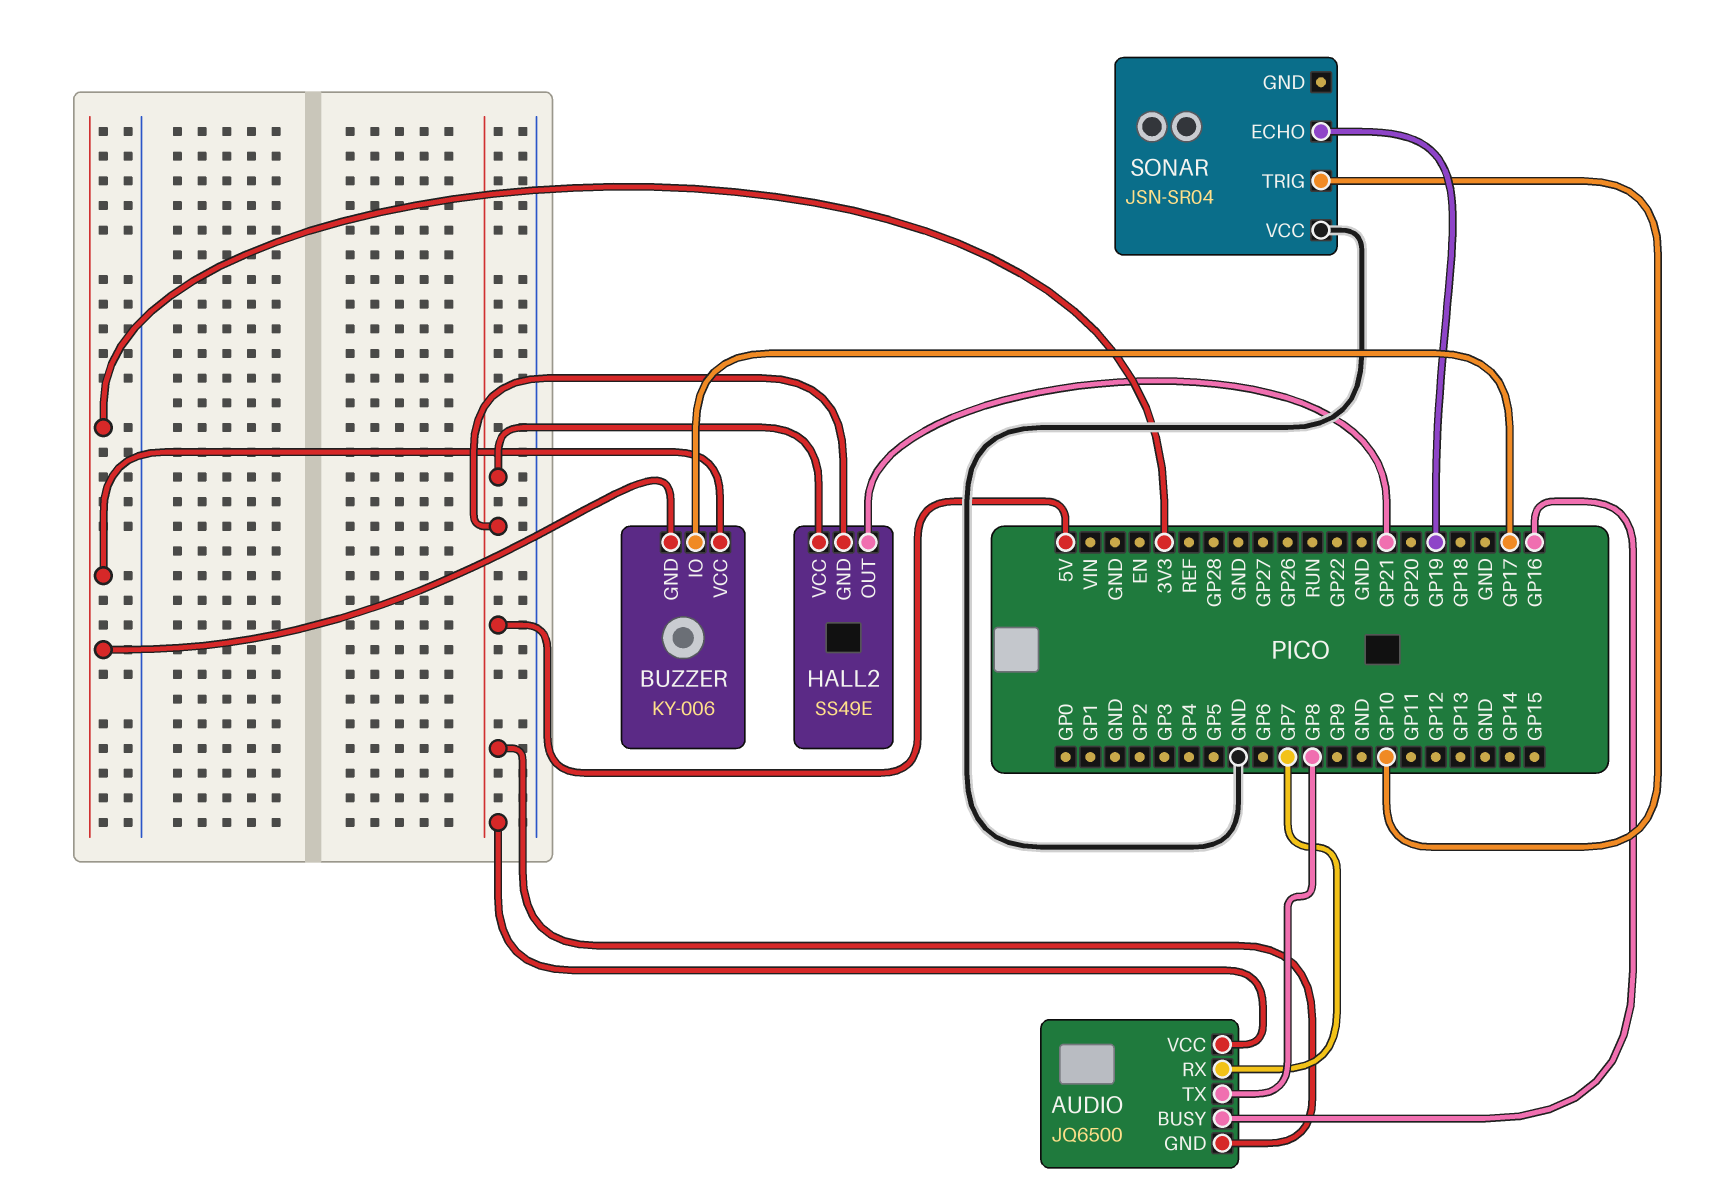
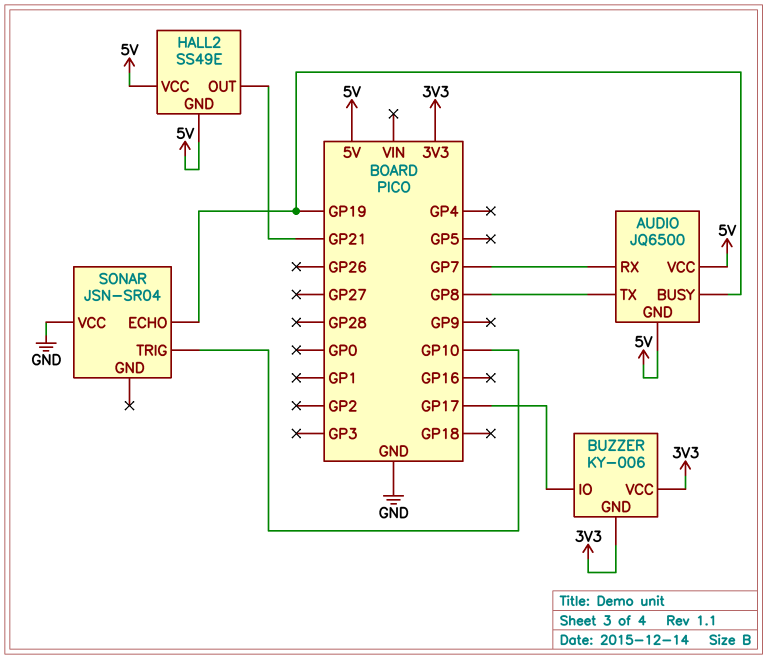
AUDIO pin BUSY: GP16 -> GP19

